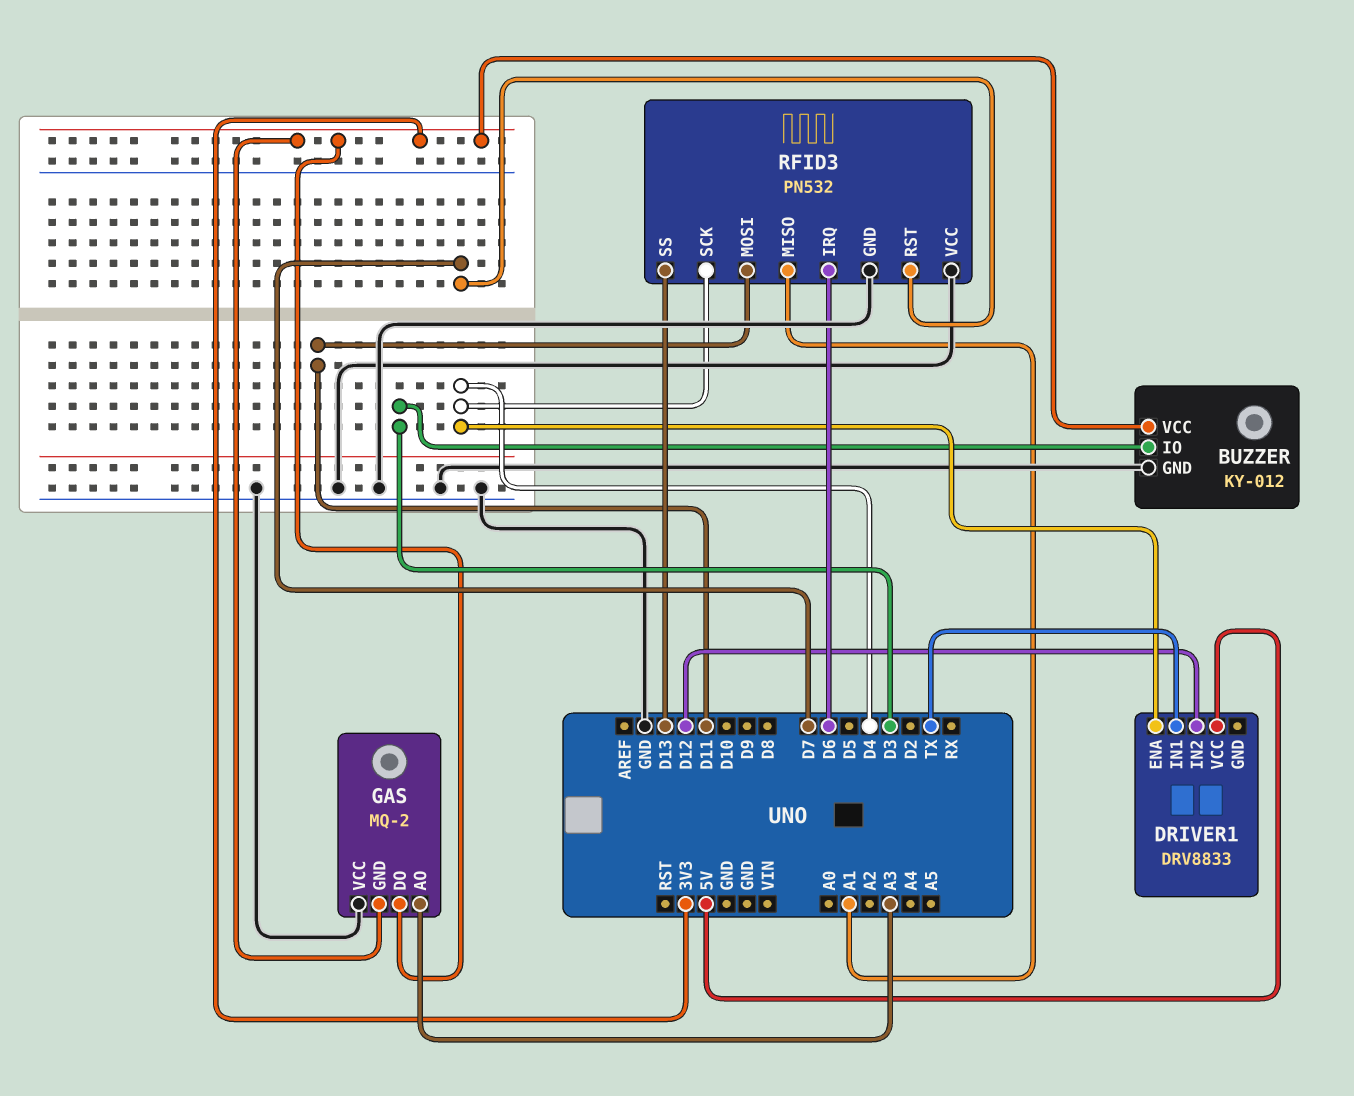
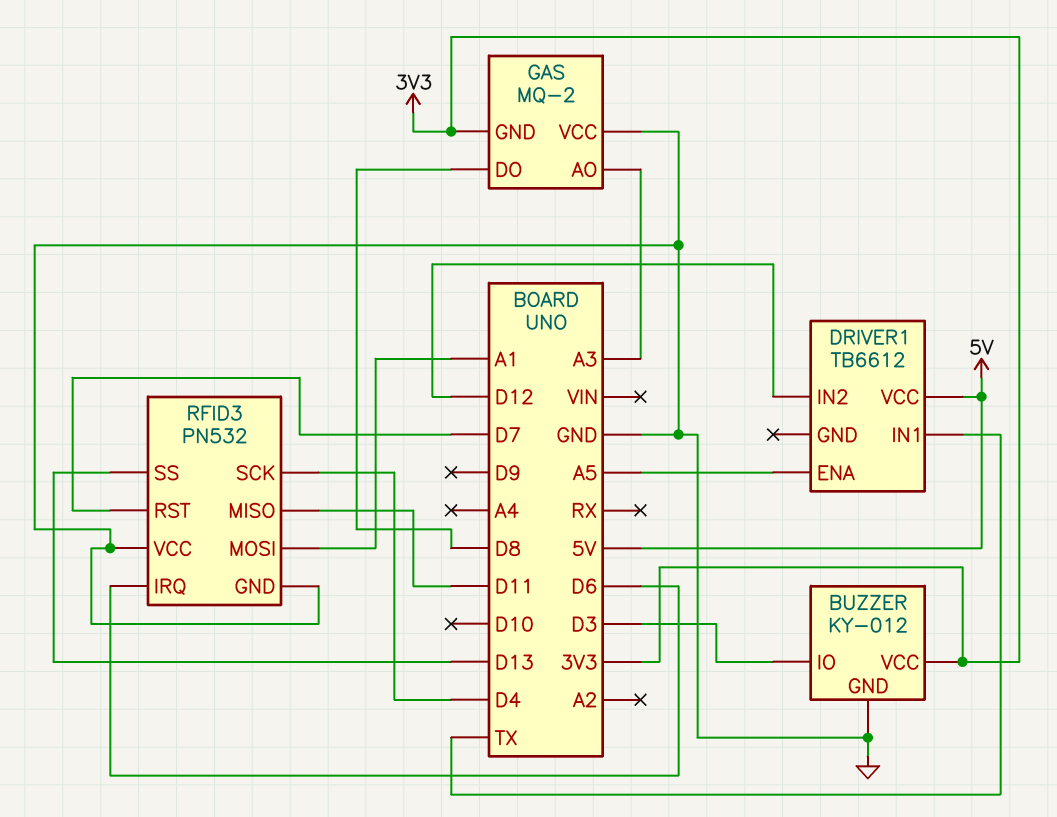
DRIVER1: DRV8833 -> TB6612
DRIVER1 pin ENA: D4 -> A5
GAS pin DO: 3V3 -> D8
RFID3 pin MISO: A1 -> D11
RFID3 pin MOSI: D11 -> A1

